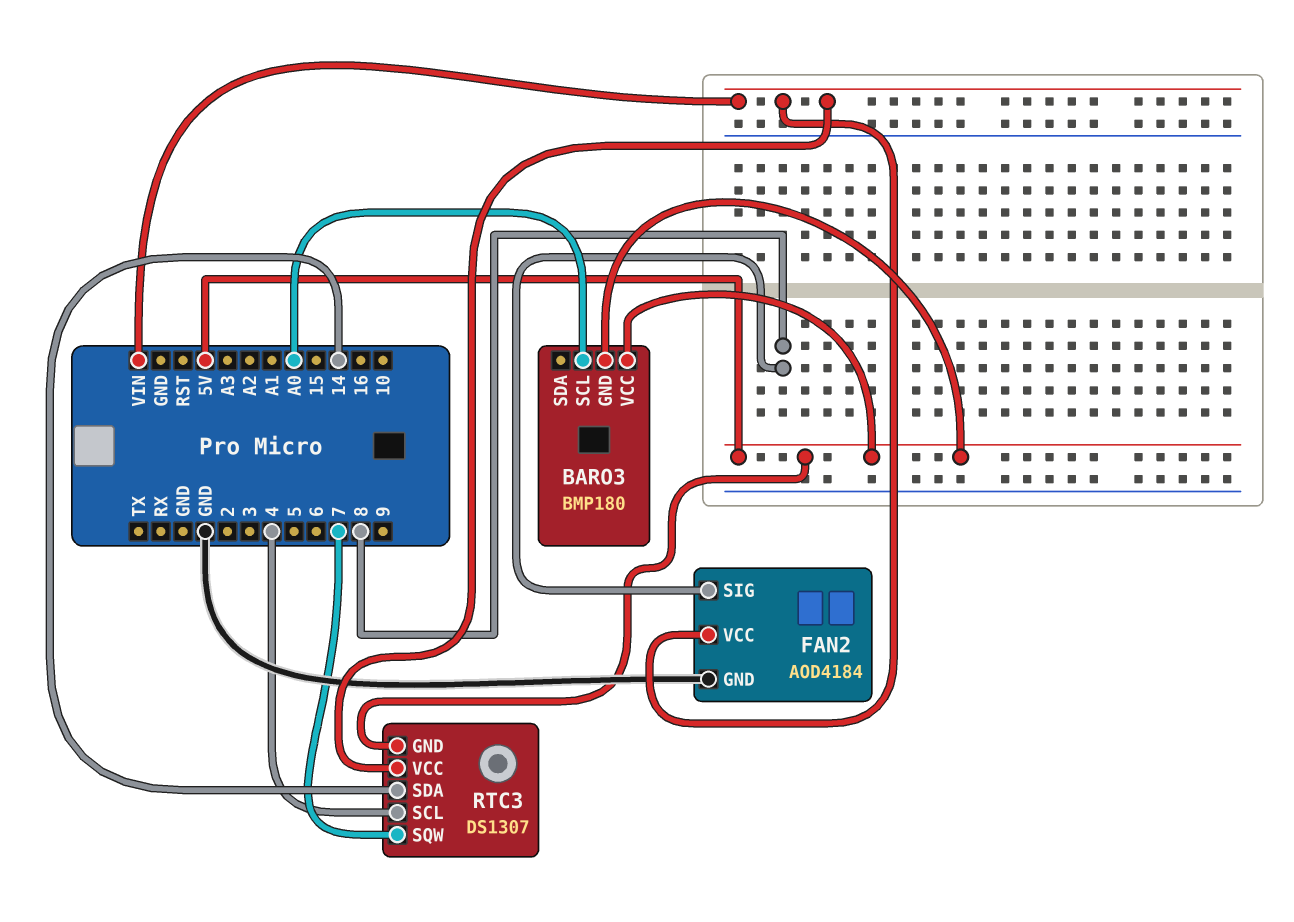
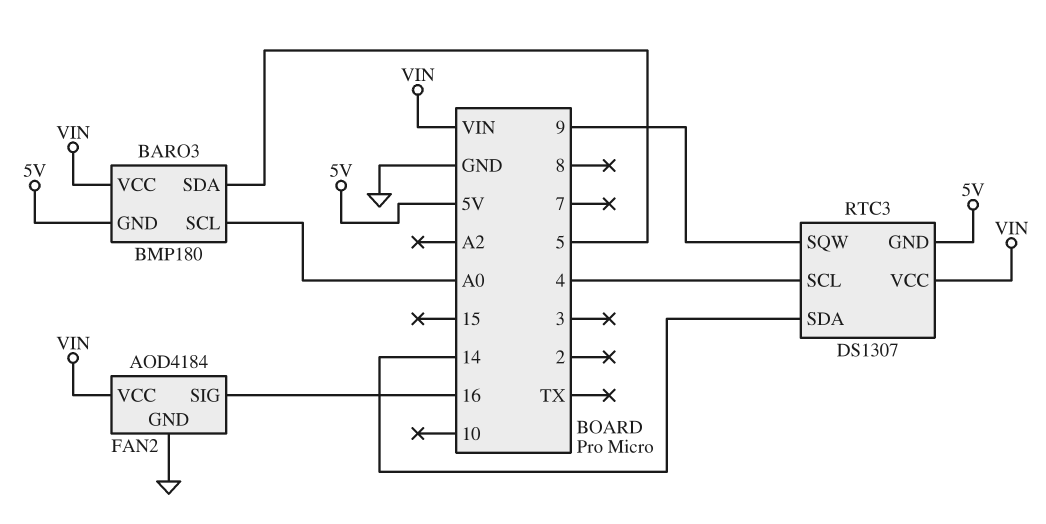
BARO3 pin SDA: none -> 5
BARO3 pin VCC: 5V -> VIN
FAN2 pin SIG: 8 -> 16
RTC3 pin SQW: 7 -> 9

